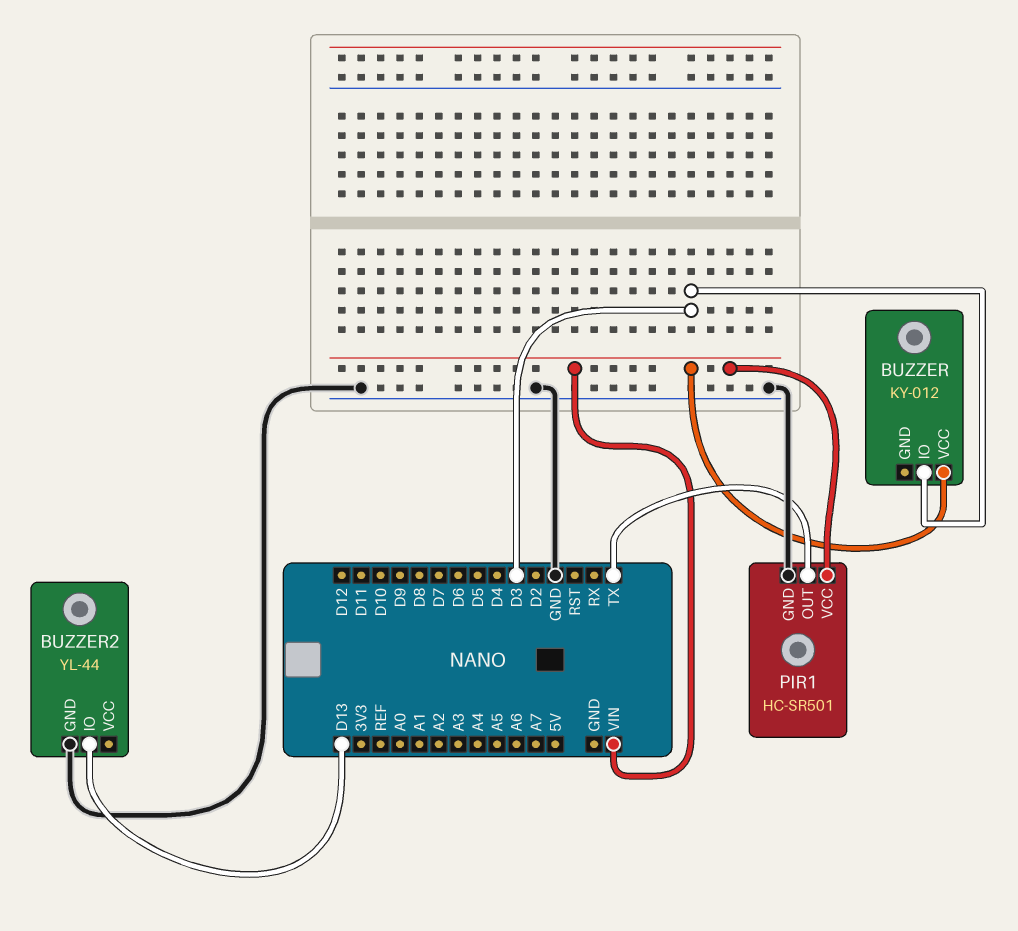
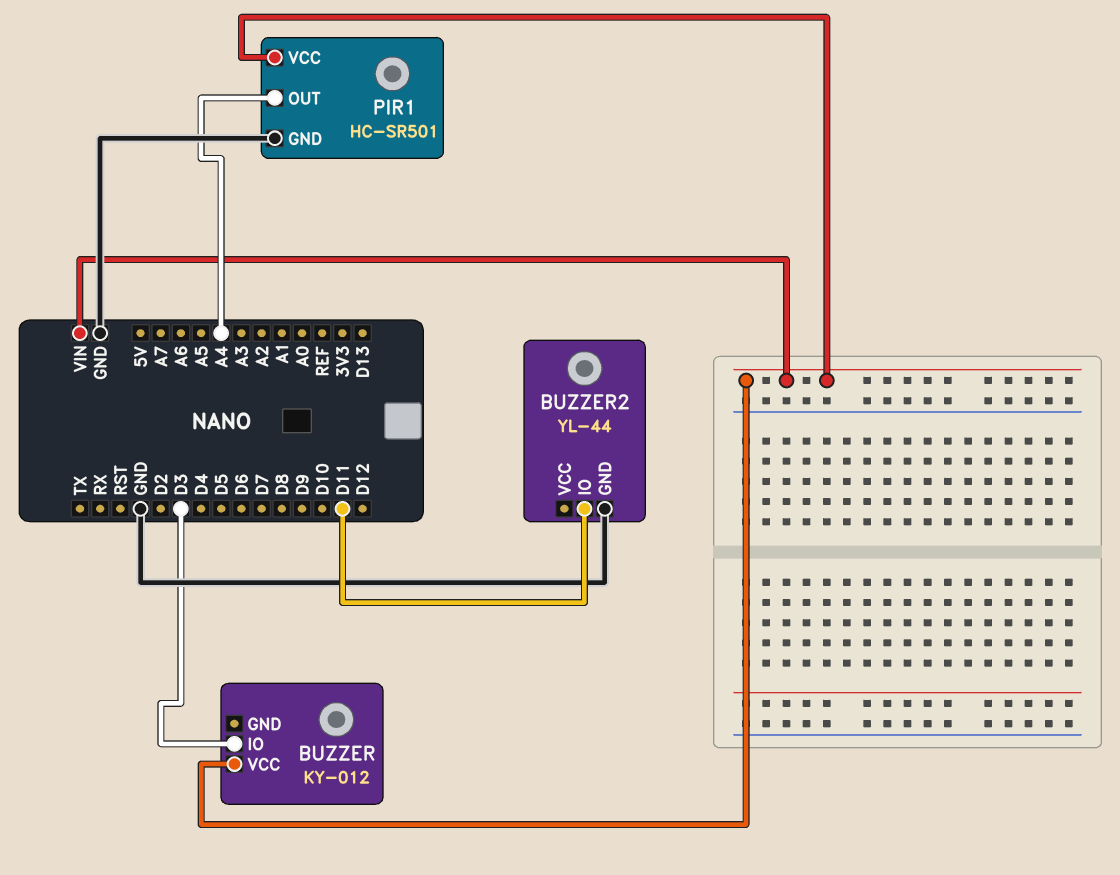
BUZZER2 pin IO: D13 -> D11
PIR1 pin OUT: TX -> A4

